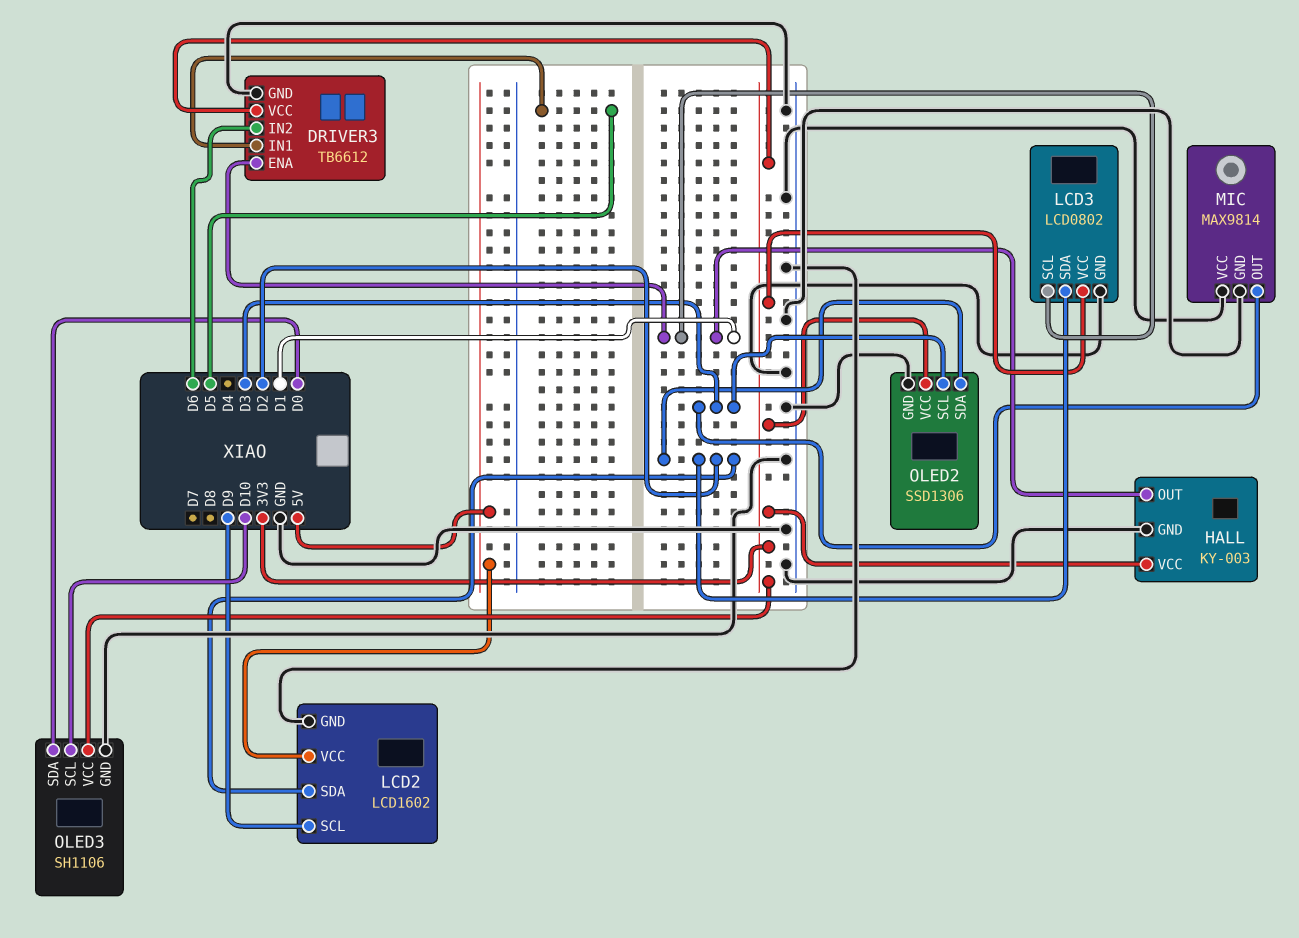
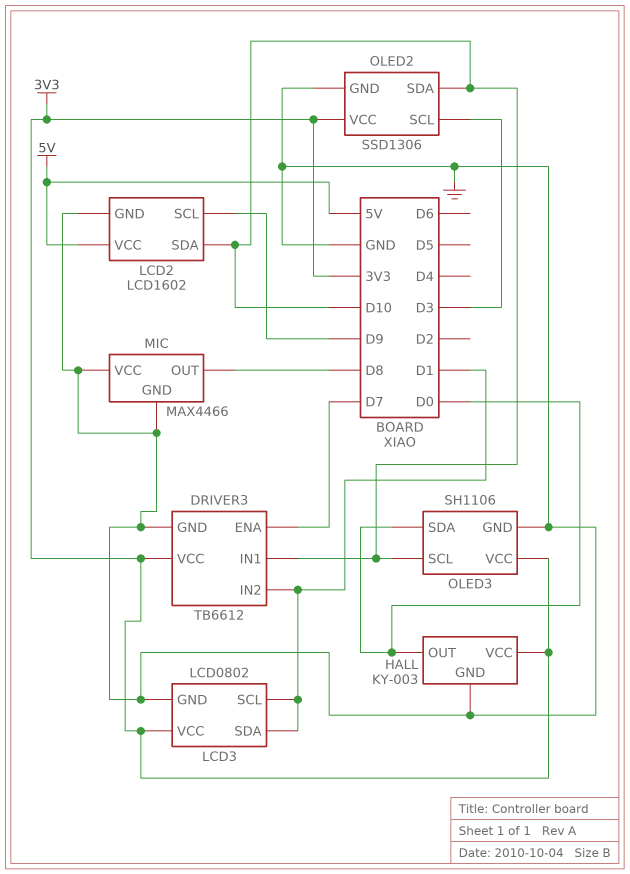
DRIVER3 pin ENA: D1 -> D7
DRIVER3 pin IN1: D5 -> D10
DRIVER3 pin IN2: D6 -> D1
HALL pin OUT: D1 -> D0
LCD2 pin SDA: D2 -> D10
LCD3 pin SDA: D2 -> D1
MIC: MAX9814 -> MAX4466
MIC pin OUT: D3 -> D8
OLED2 pin SDA: D2 -> D10

